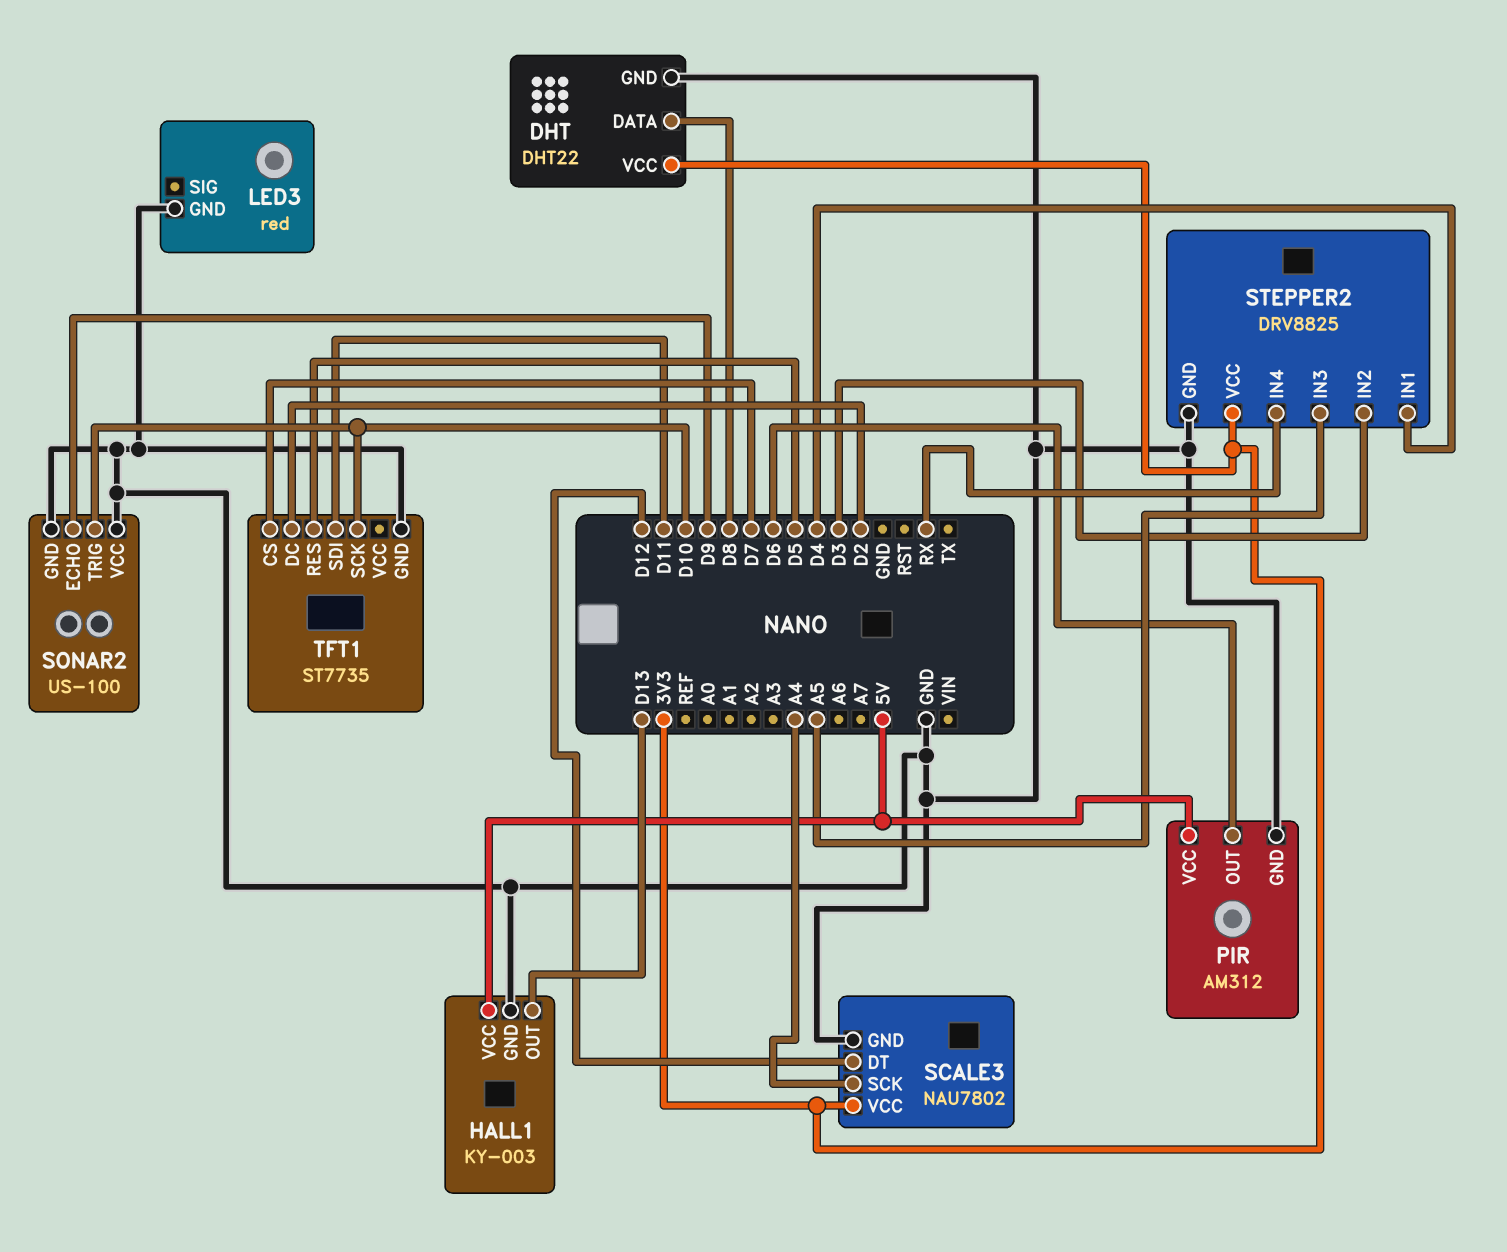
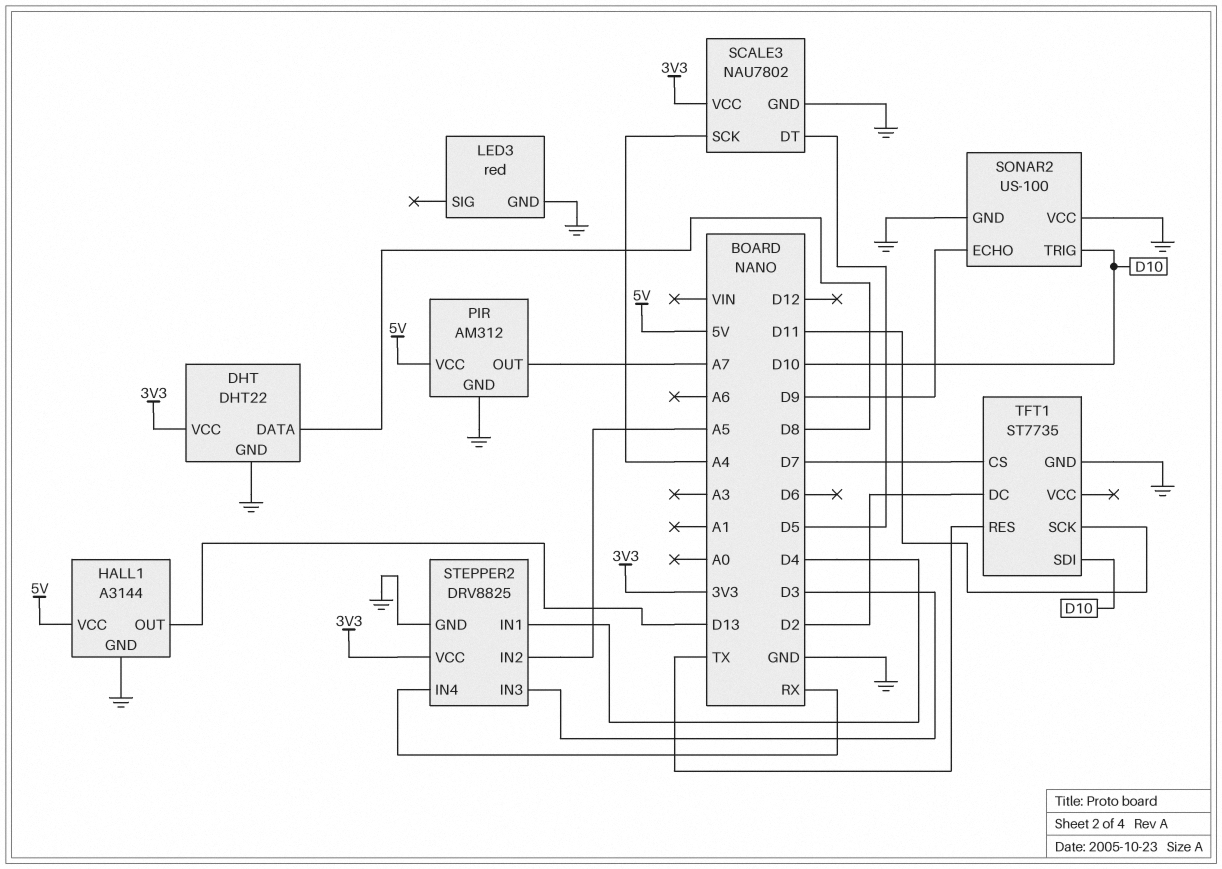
HALL1: KY-003 -> A3144
PIR pin OUT: D6 -> A7
SCALE3 pin DT: D12 -> D5
STEPPER2 pin IN2: D3 -> A5
STEPPER2 pin IN3: A5 -> D3
TFT1 pin RES: D5 -> TX
TFT1 pin SCK: D10 -> D11
TFT1 pin SDI: D11 -> D10

